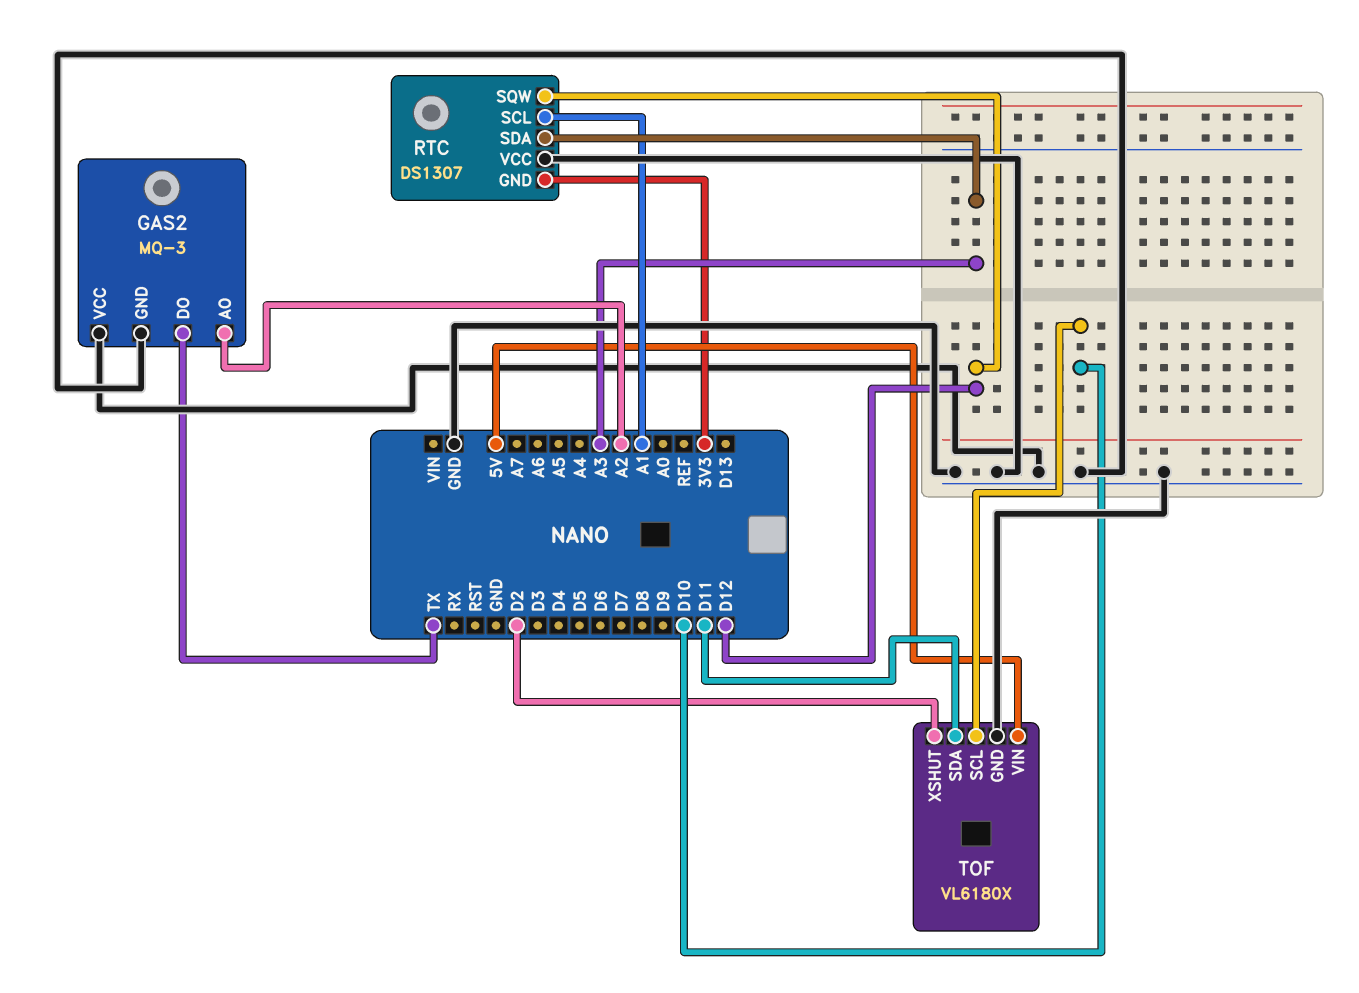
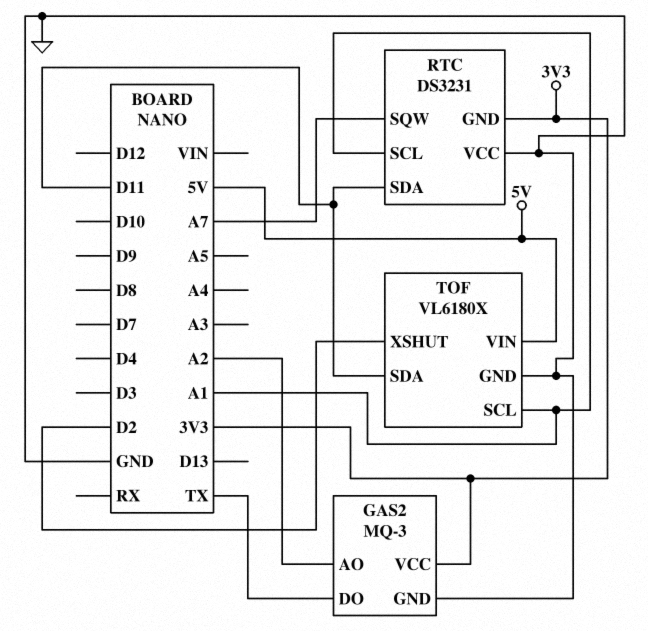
GAS2 pin VCC: GND -> 3V3
RTC: DS1307 -> DS3231
RTC pin SDA: A3 -> D11
RTC pin SQW: D12 -> A7
TOF pin SCL: D10 -> A1

